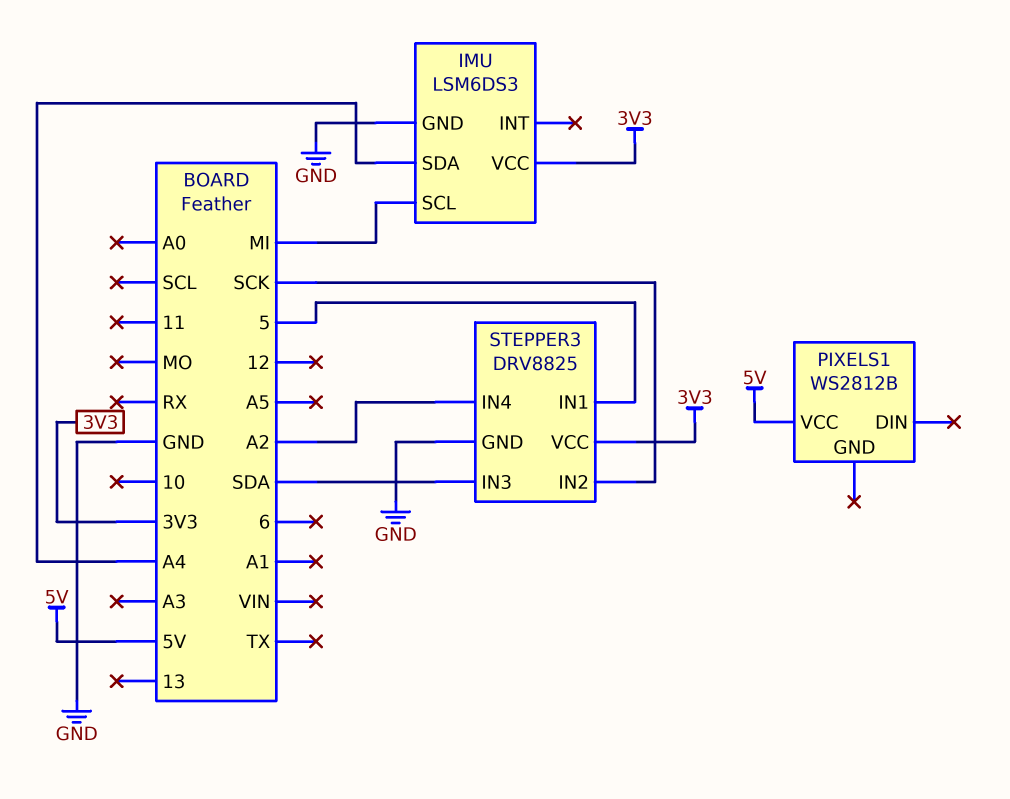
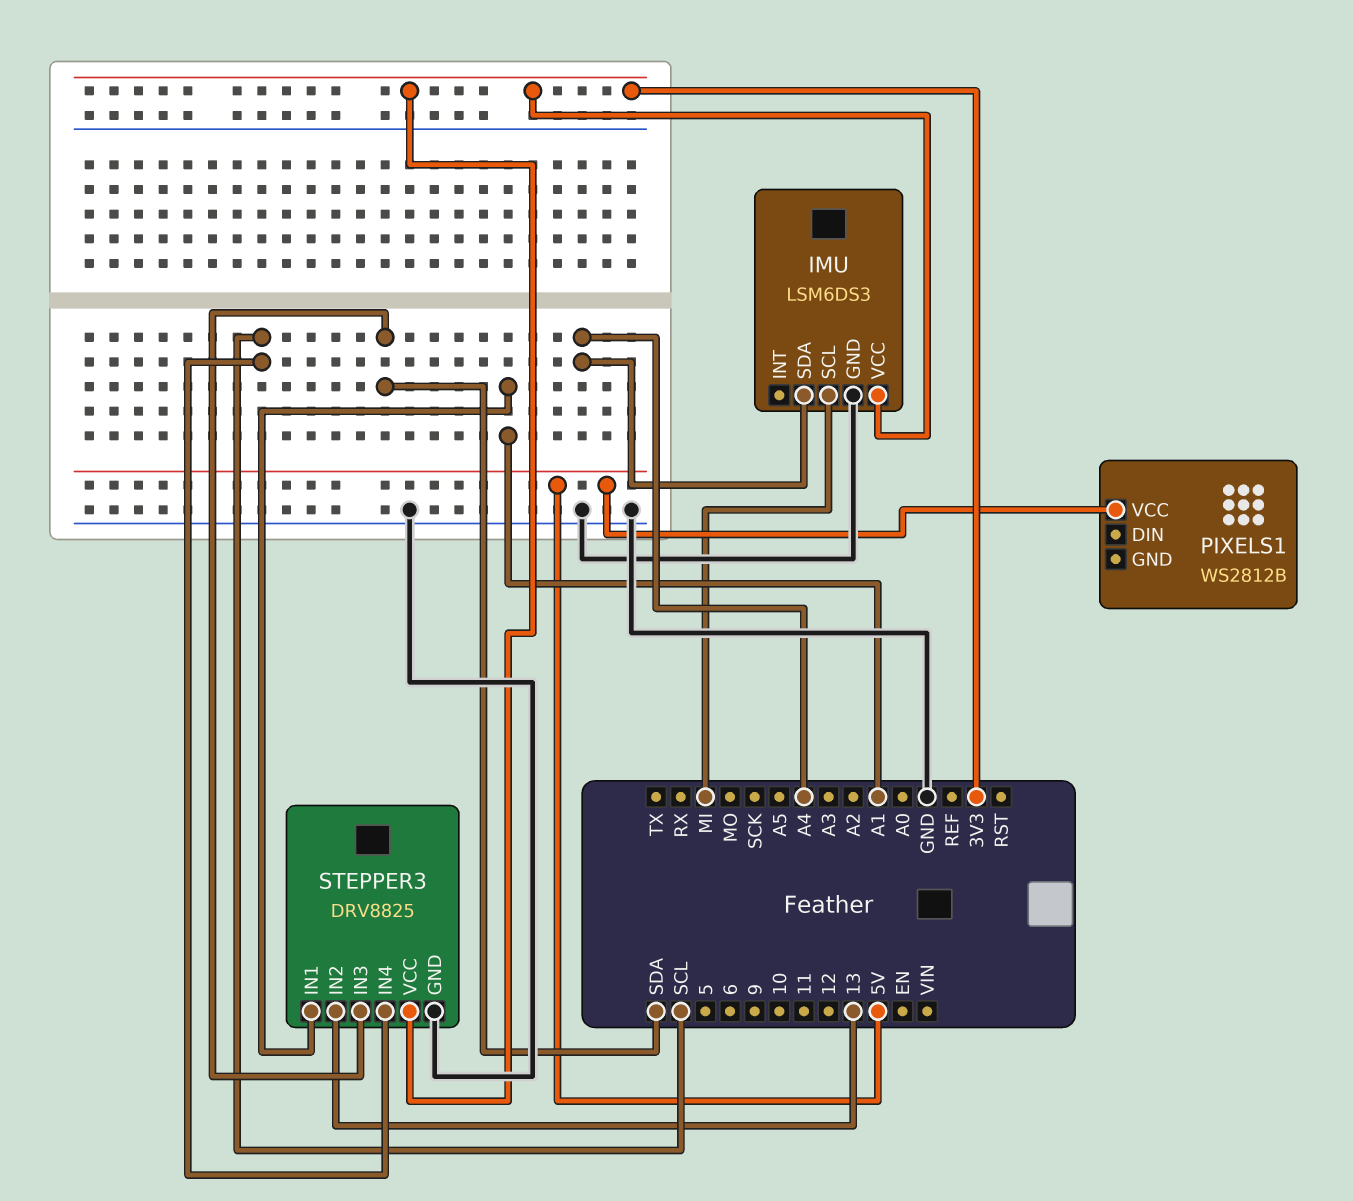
STEPPER3 pin IN1: 5 -> A1
STEPPER3 pin IN2: SCK -> 13
STEPPER3 pin IN4: A2 -> SCL

